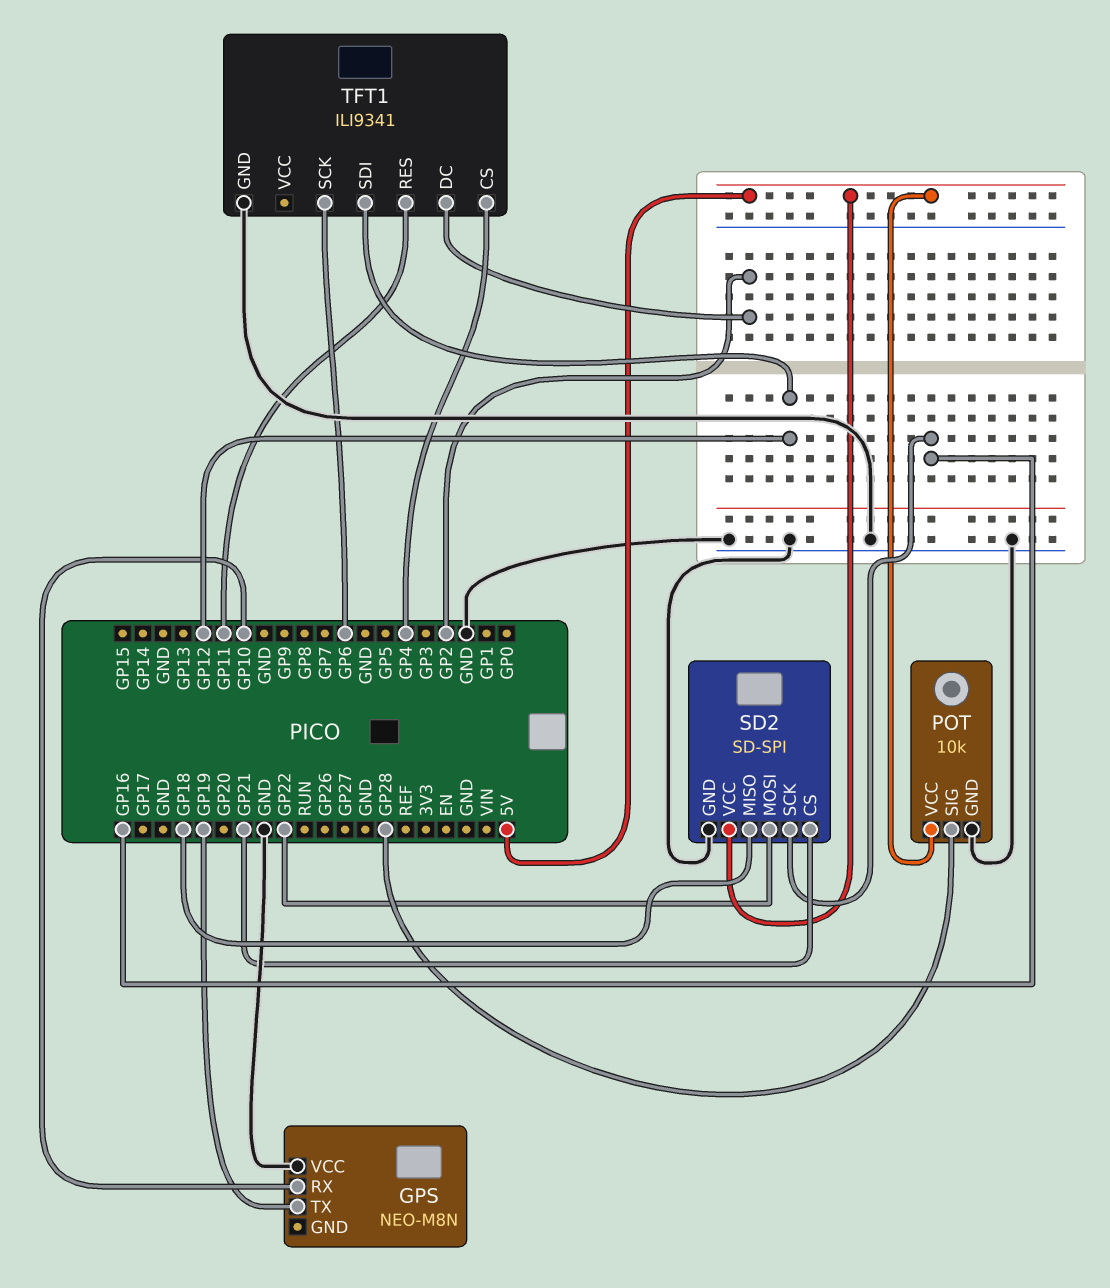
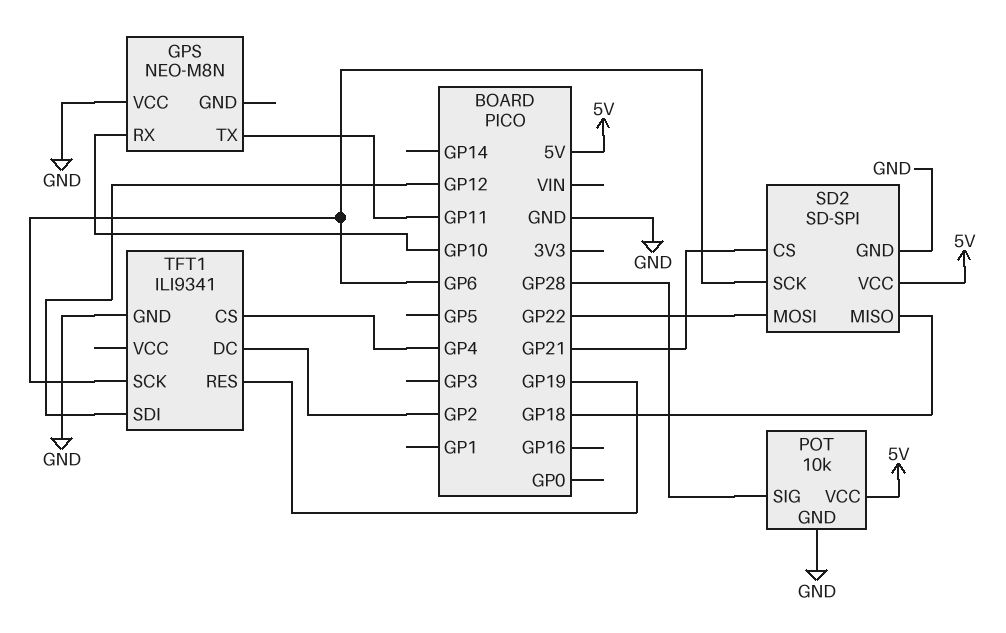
GPS pin TX: GP19 -> GP11
SD2 pin SCK: GP16 -> GP6
TFT1 pin RES: GP11 -> GP19

